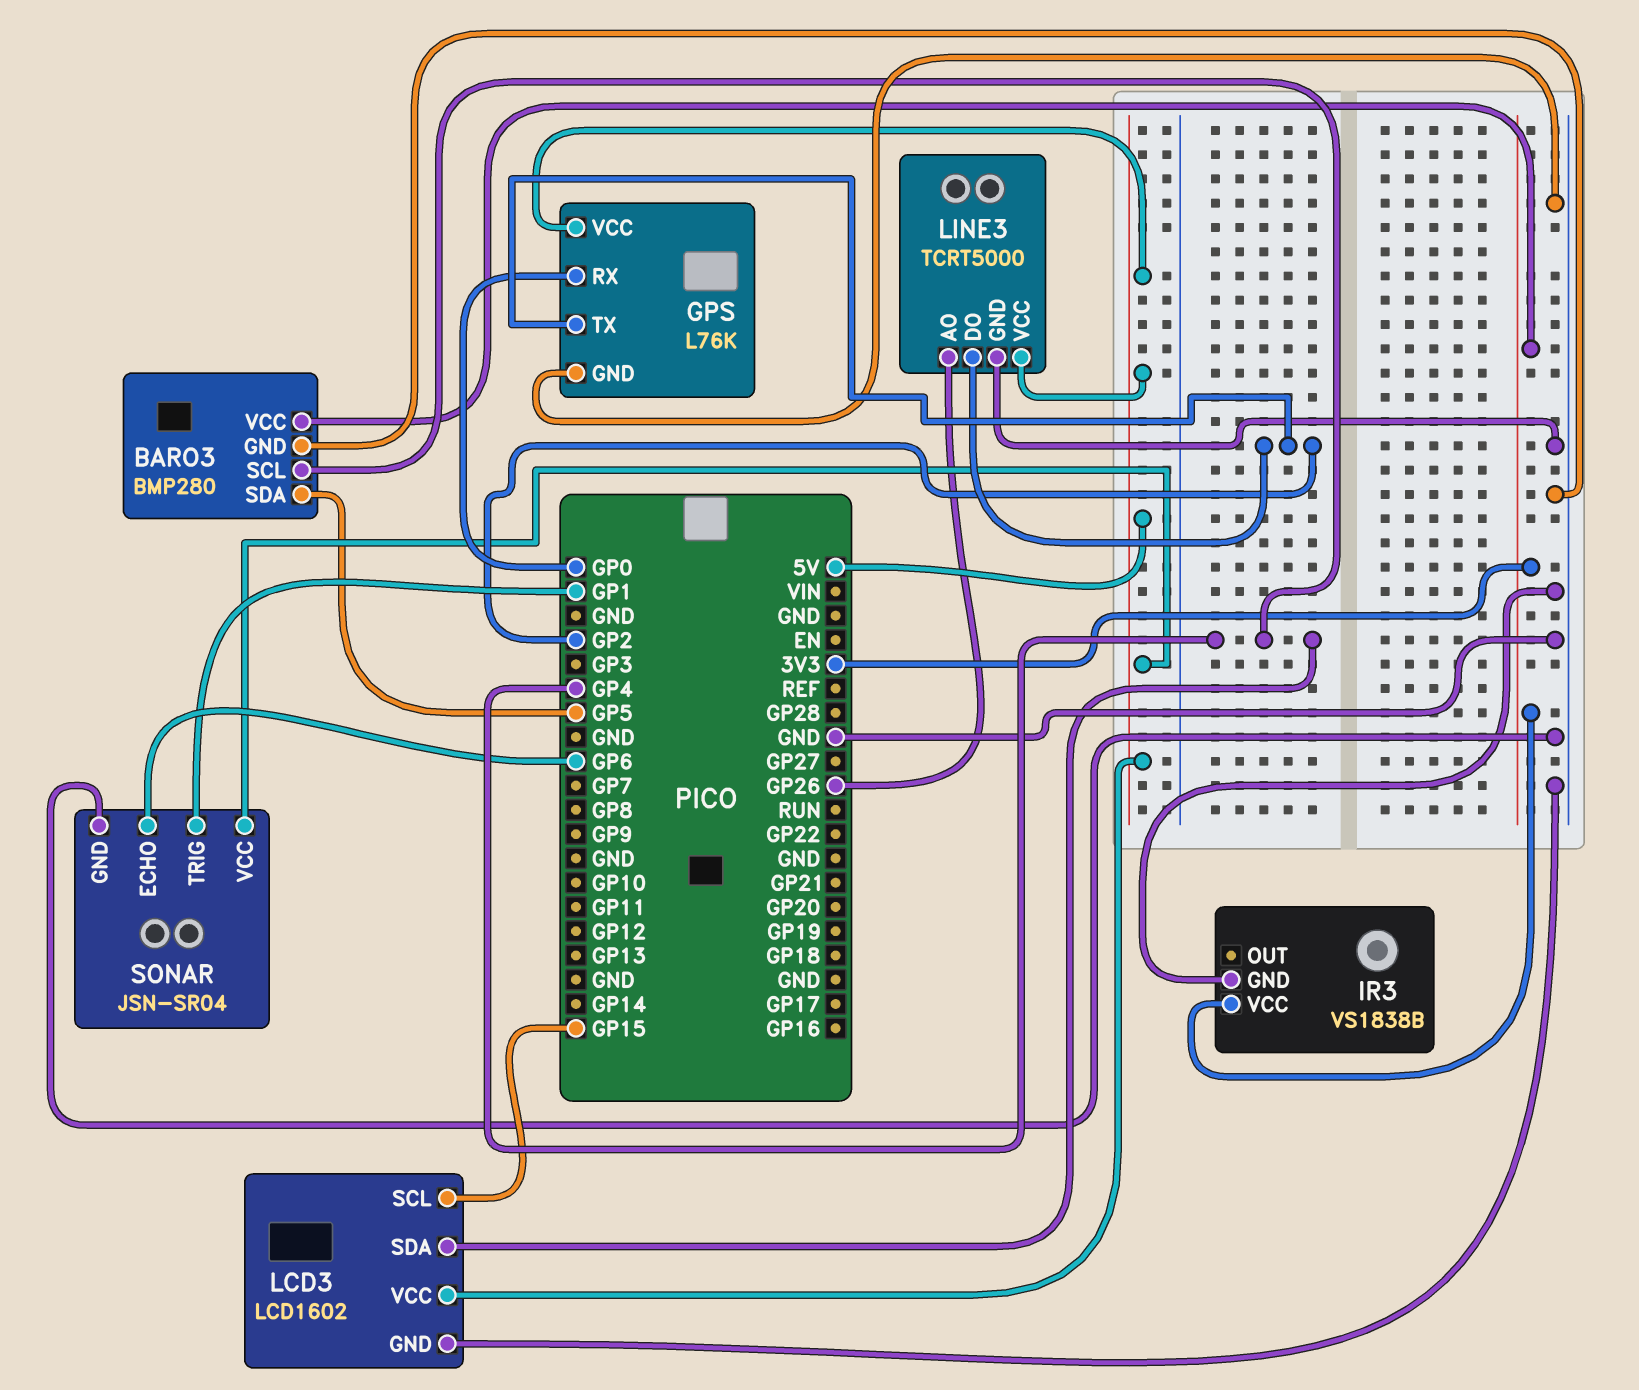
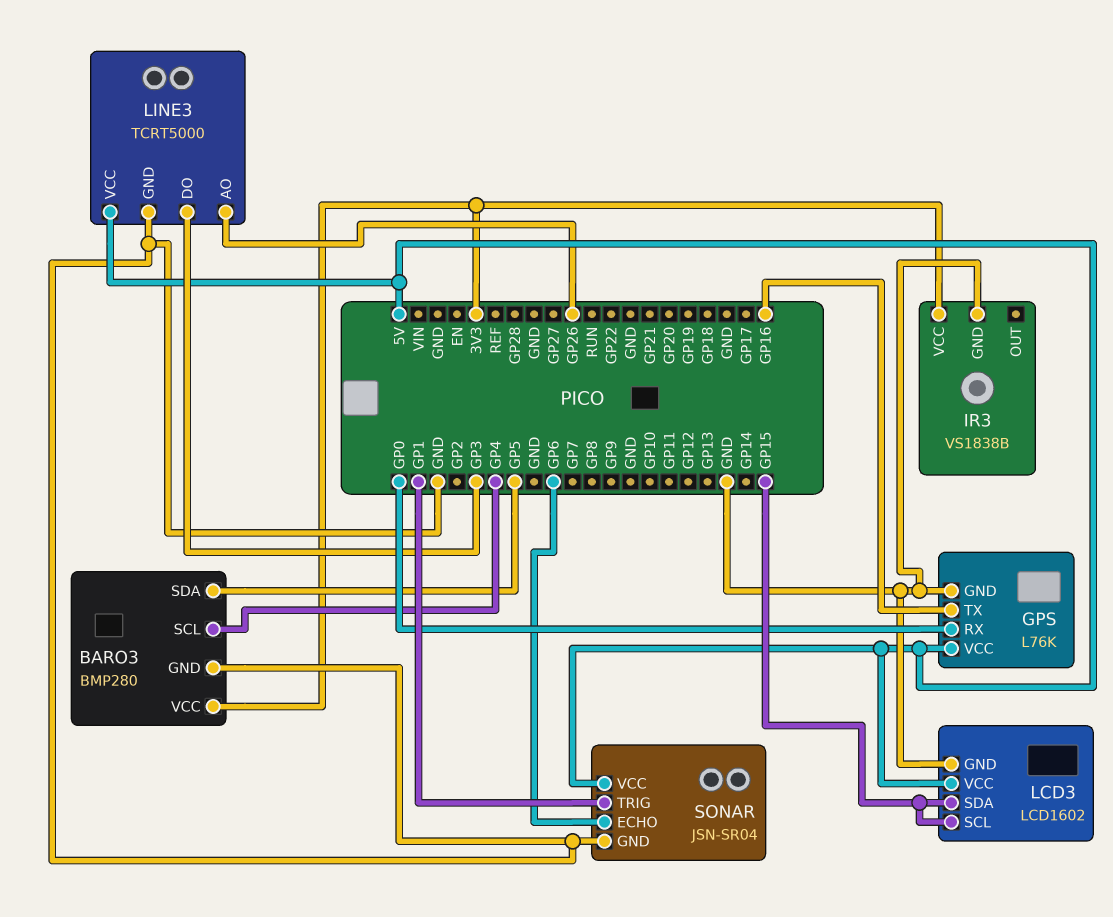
GPS pin TX: GP2 -> GP16
LCD3 pin SDA: GP4 -> GP15
LINE3 pin DO: GP2 -> GP3

